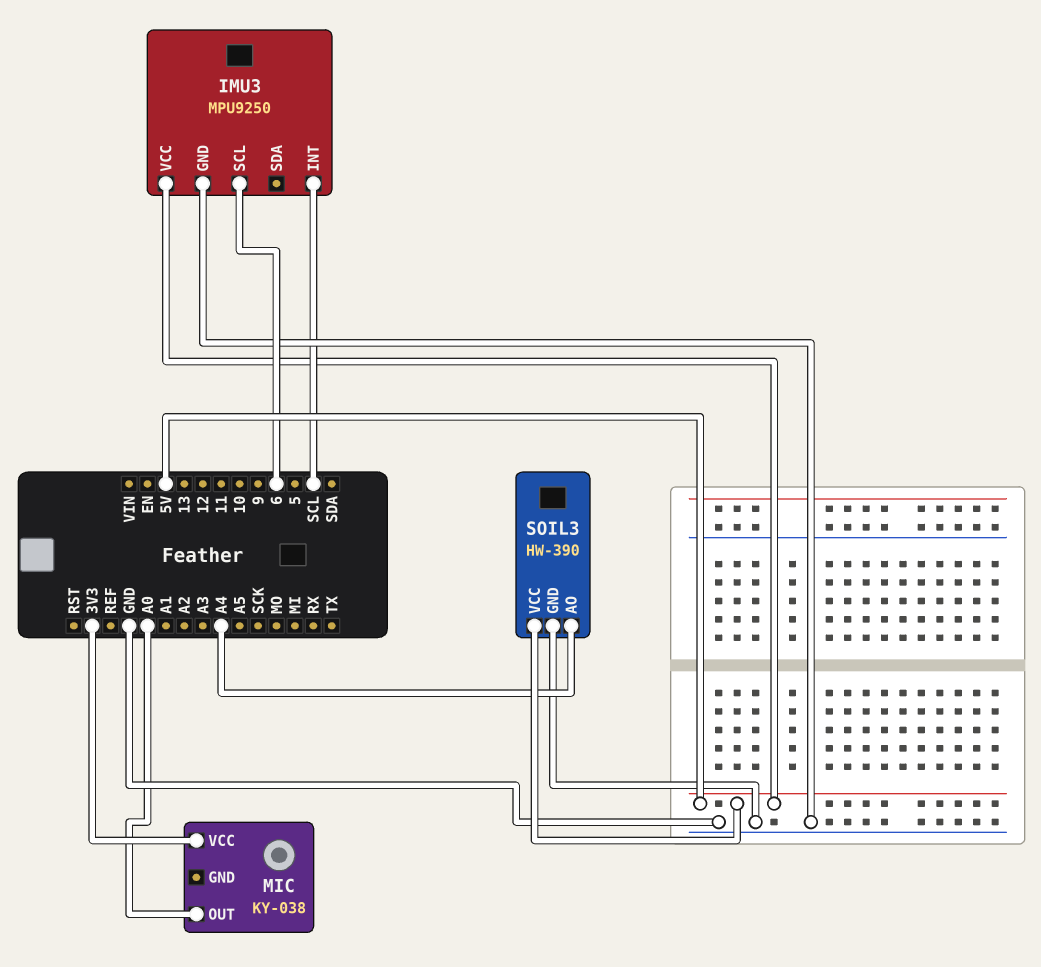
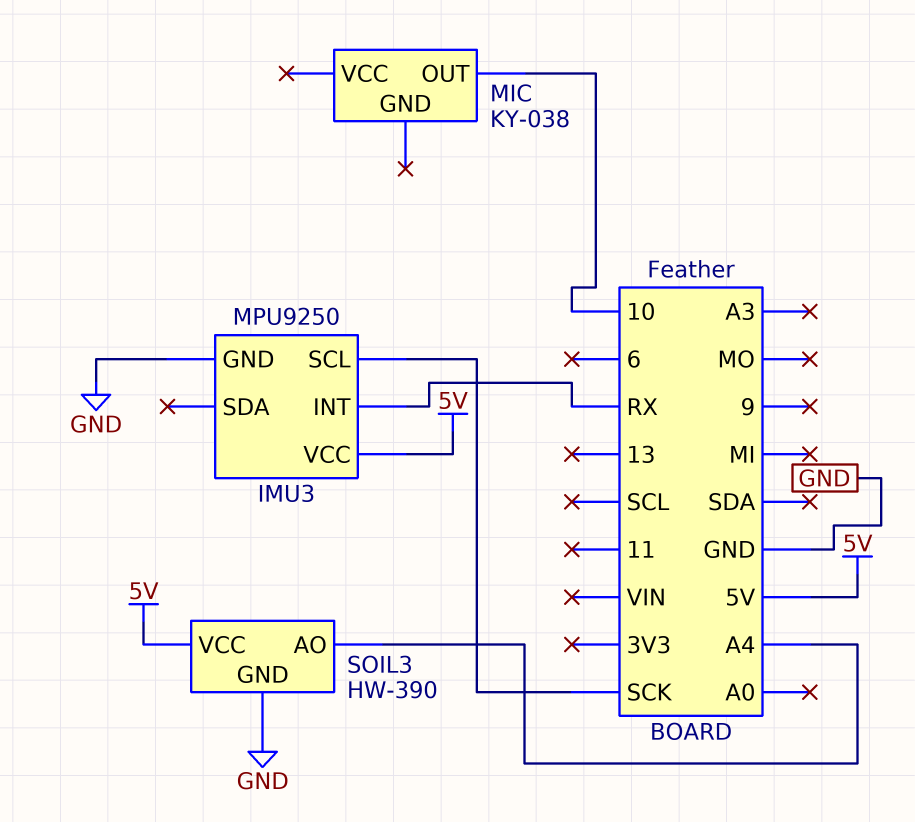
IMU3 pin INT: SCL -> RX
IMU3 pin SCL: 6 -> SCK
MIC pin OUT: A0 -> 10
MIC pin VCC: 3V3 -> none

